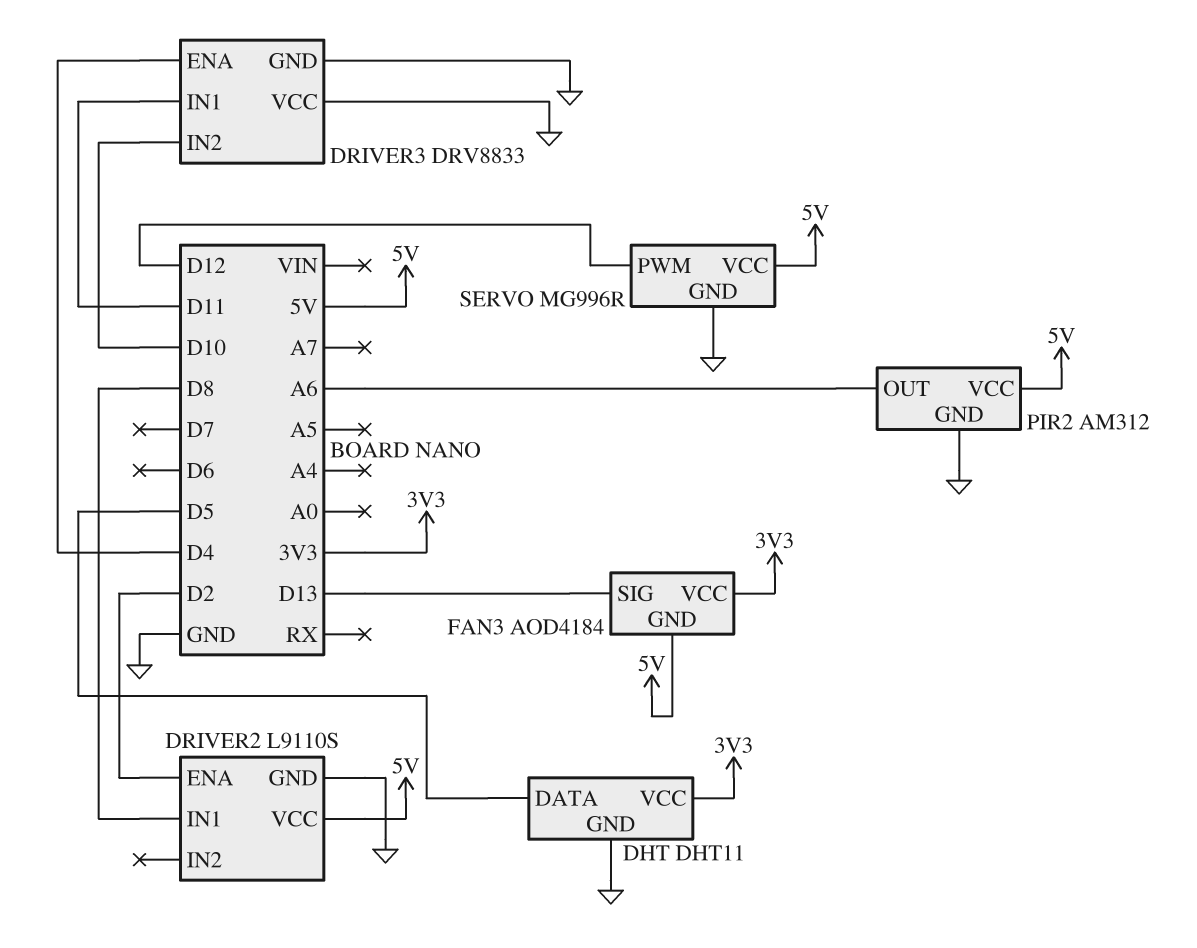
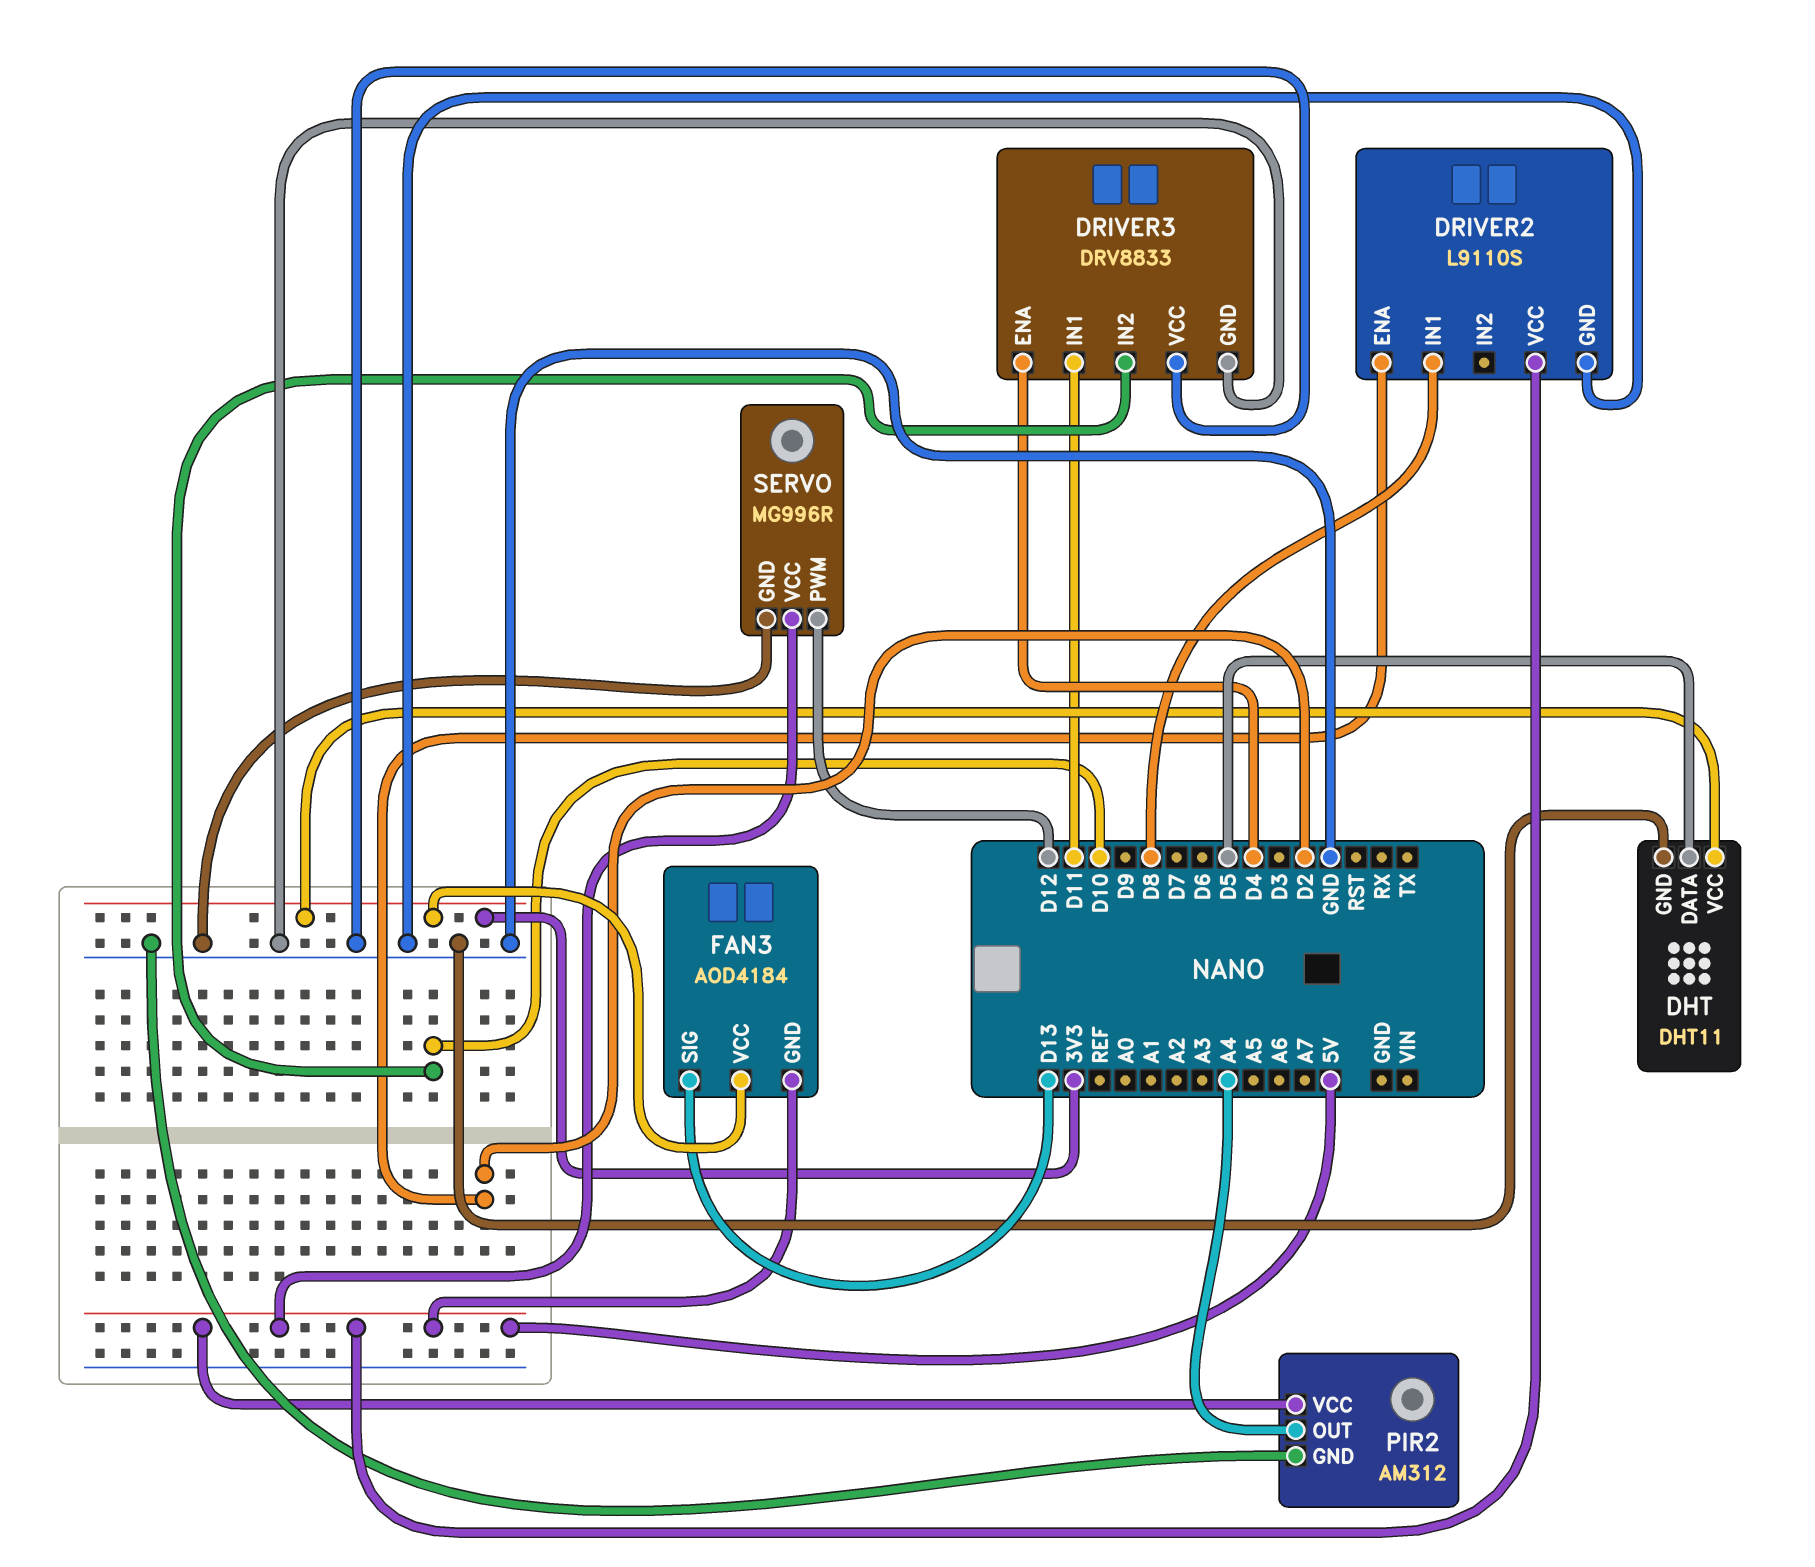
PIR2 pin OUT: A6 -> A4

